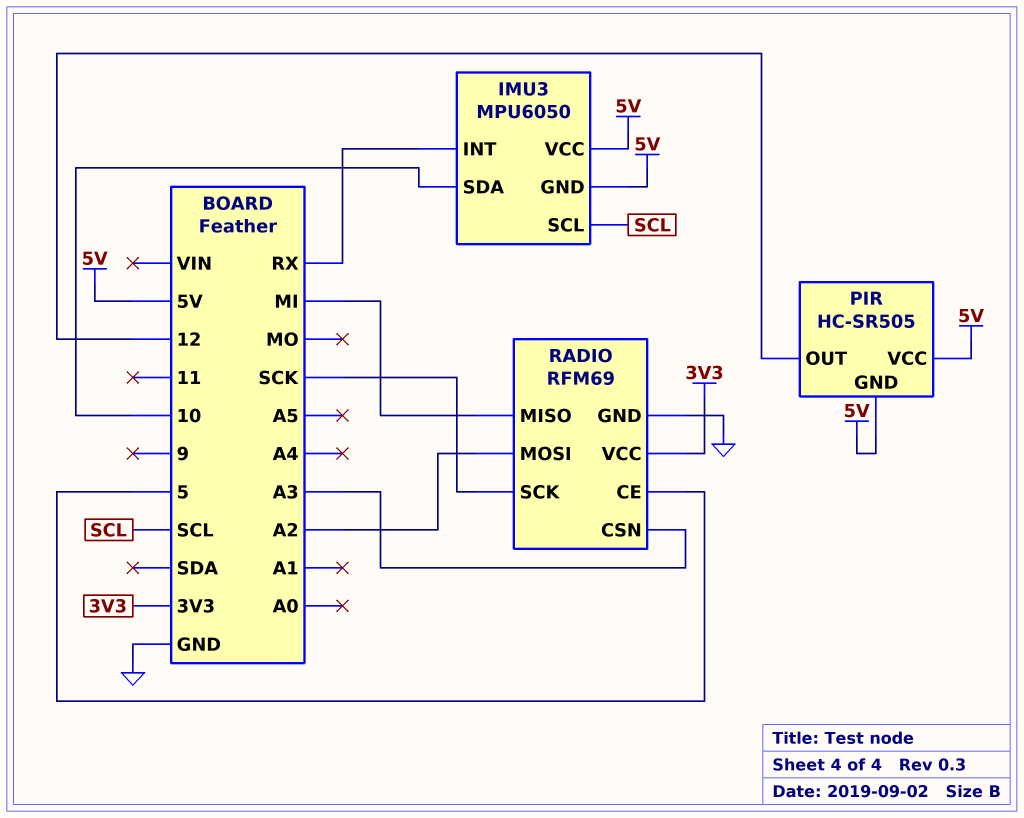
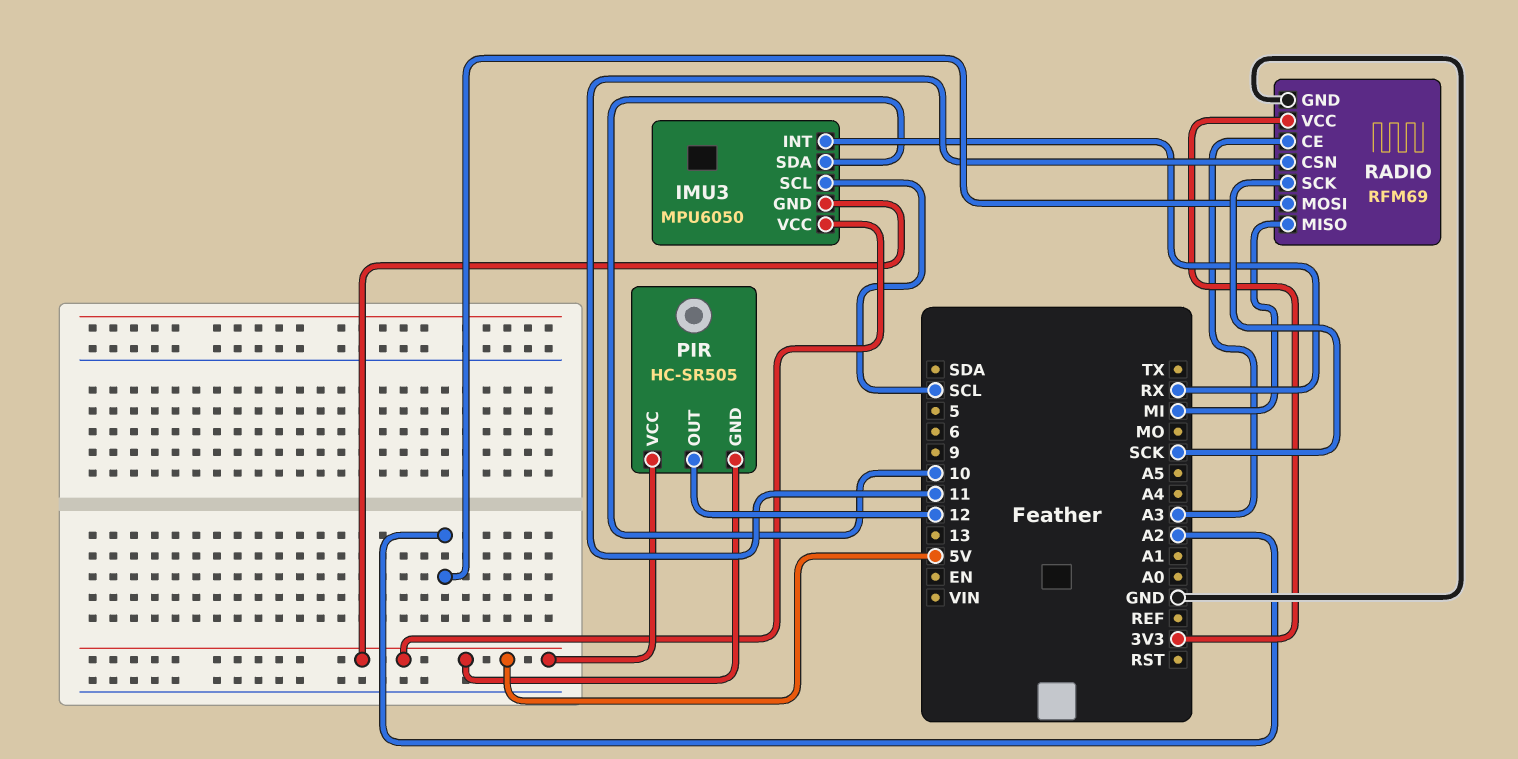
RADIO pin CE: 5 -> A3
RADIO pin CSN: A3 -> 11

